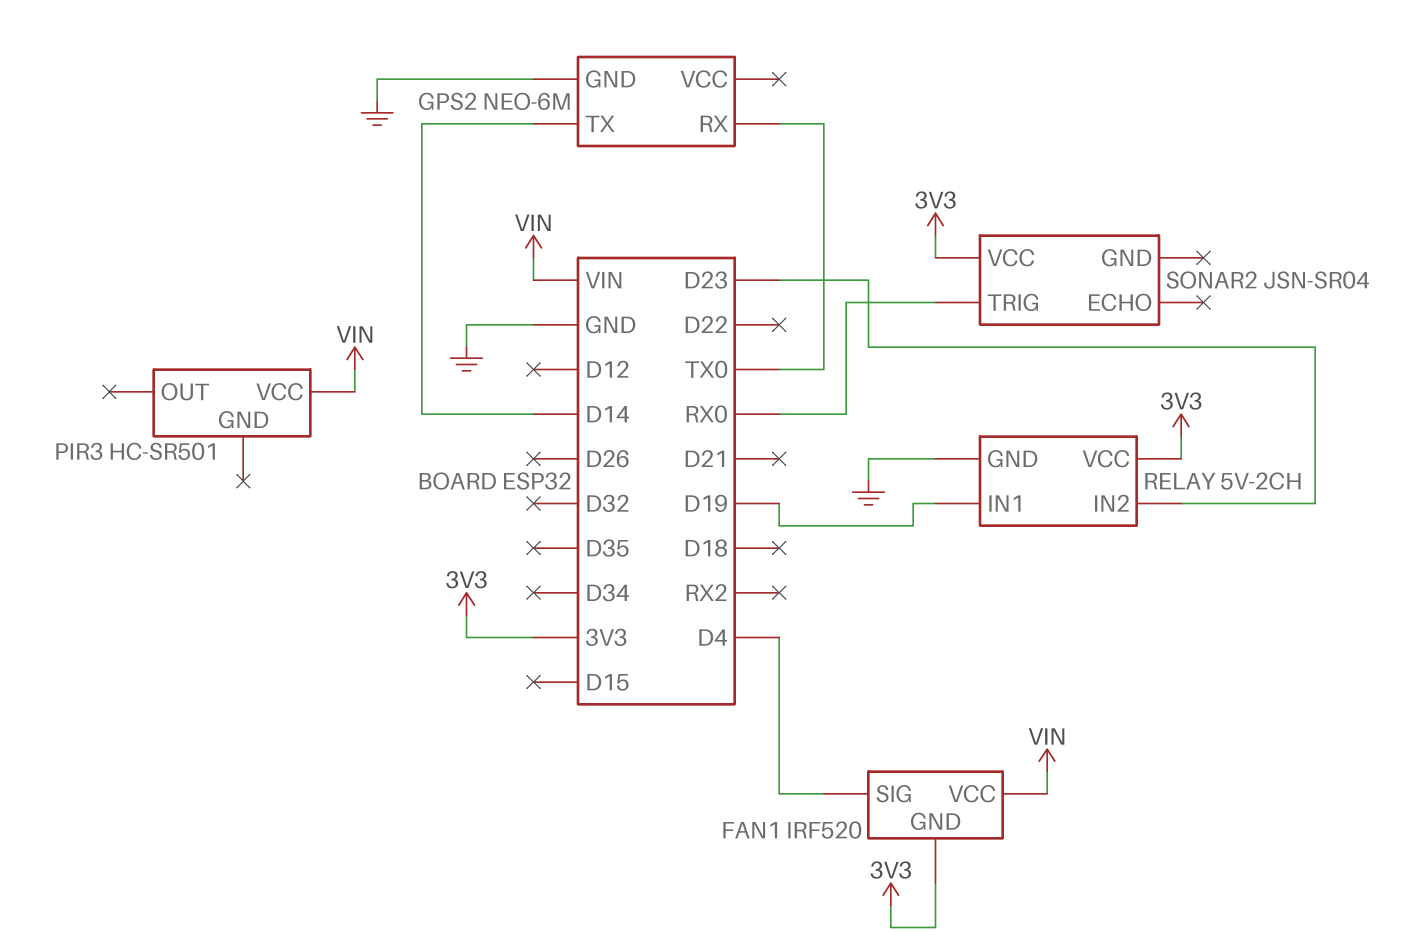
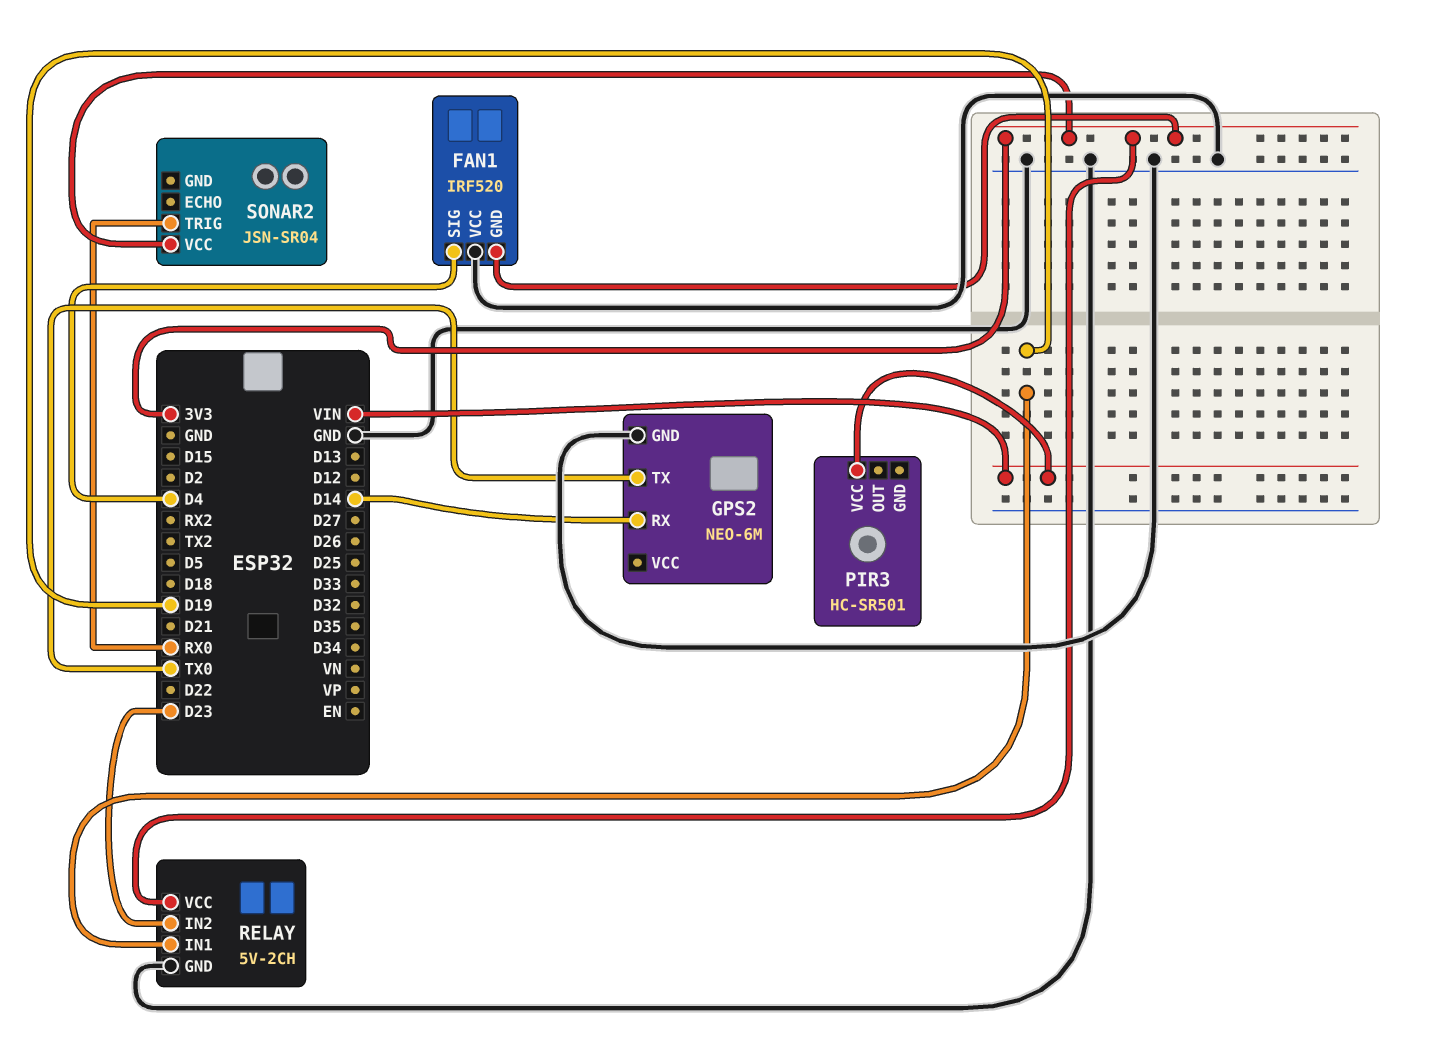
FAN1 pin VCC: VIN -> GND
GPS2 pin RX: TX0 -> D14
GPS2 pin TX: D14 -> TX0

